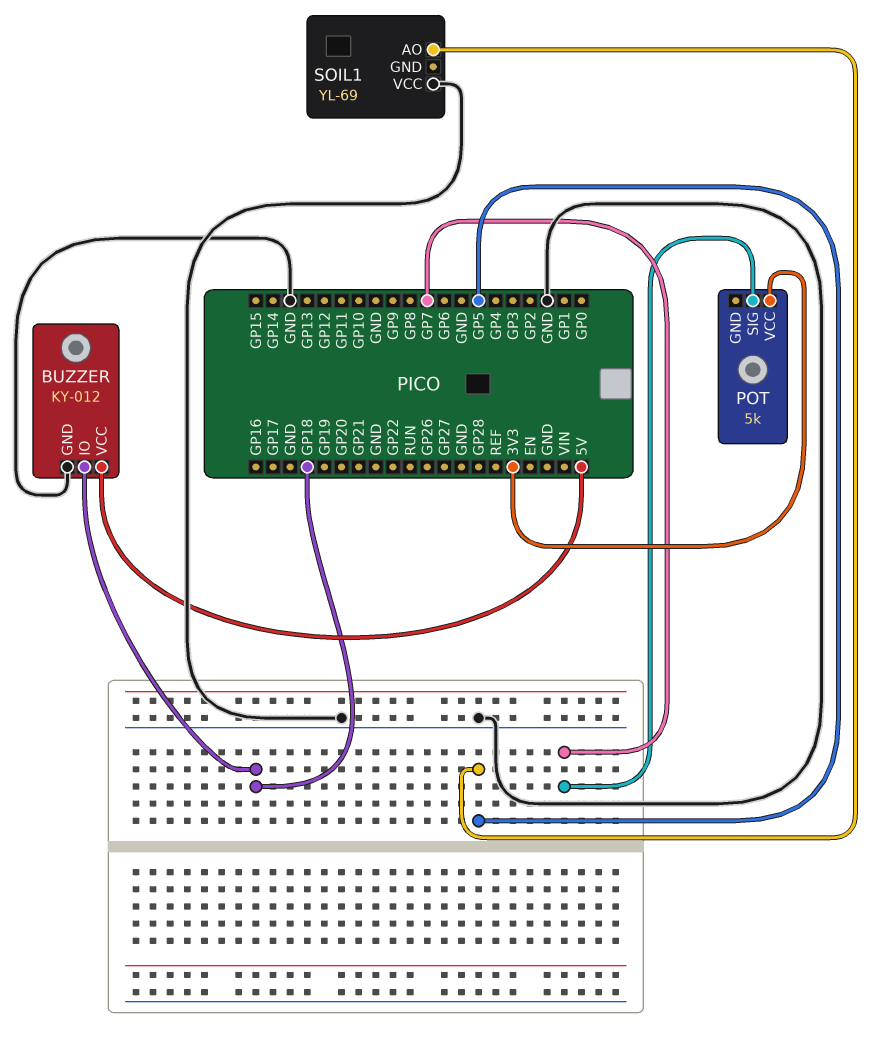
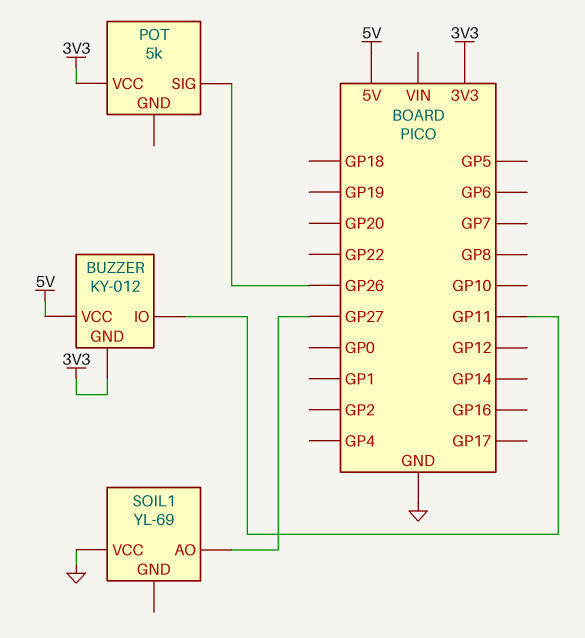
BUZZER pin GND: GND -> 3V3
BUZZER pin IO: GP18 -> GP11
POT pin SIG: GP7 -> GP26
SOIL1 pin AO: GP5 -> GP27

